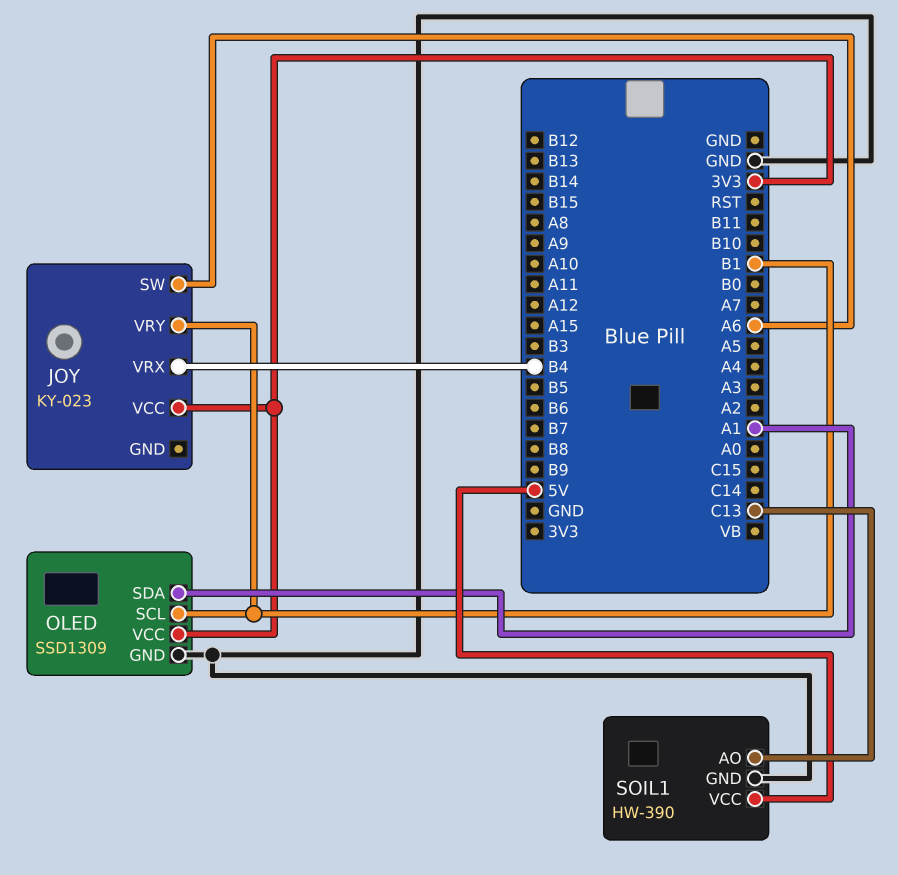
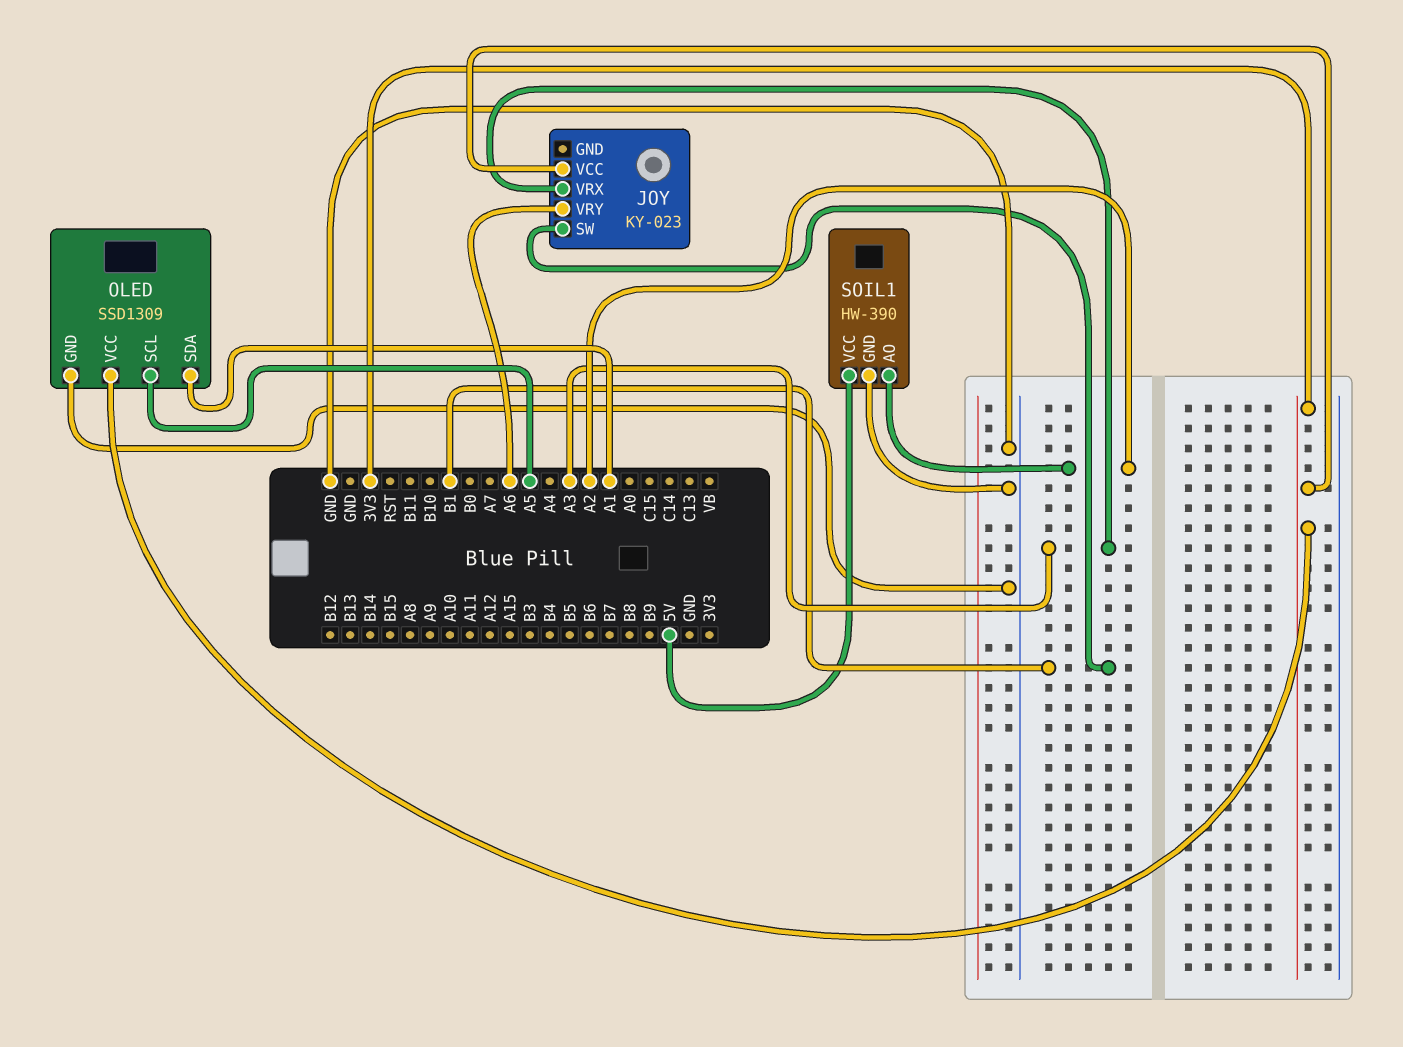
JOY pin SW: A6 -> B1
JOY pin VRX: B4 -> A3
JOY pin VRY: B1 -> A6
OLED pin SCL: B1 -> A5
SOIL1 pin AO: C13 -> A2

